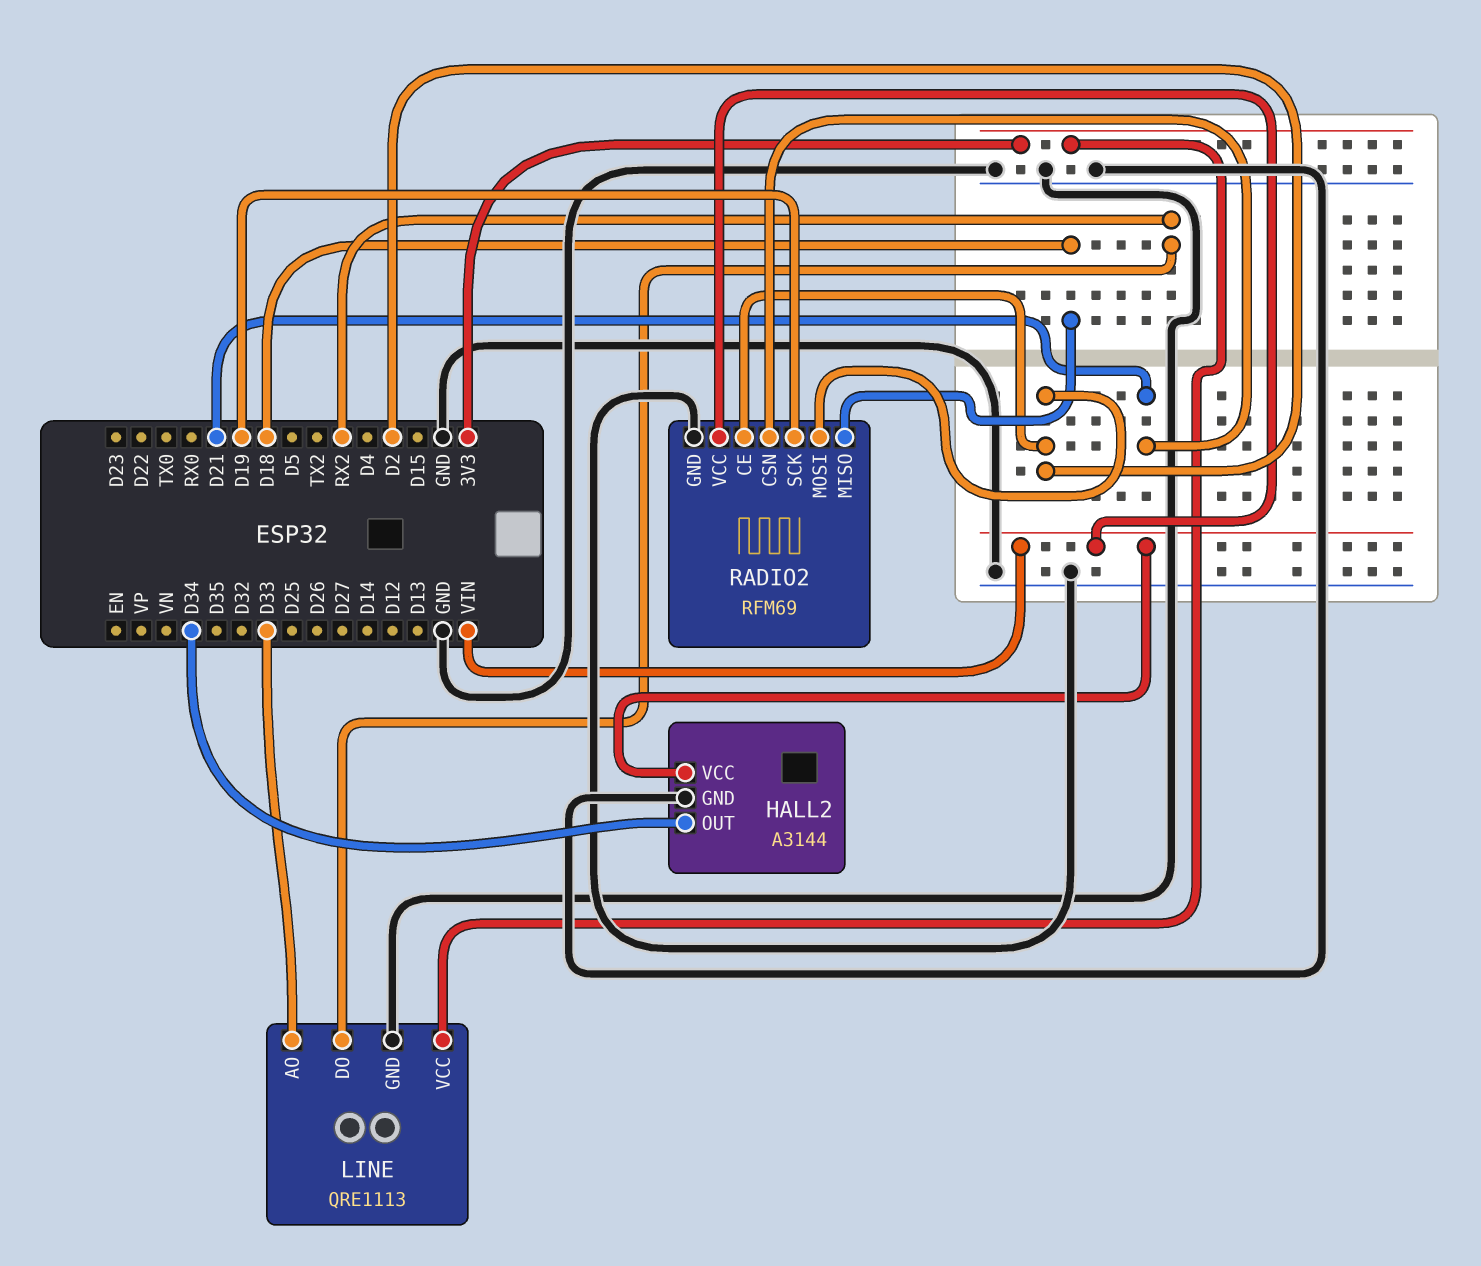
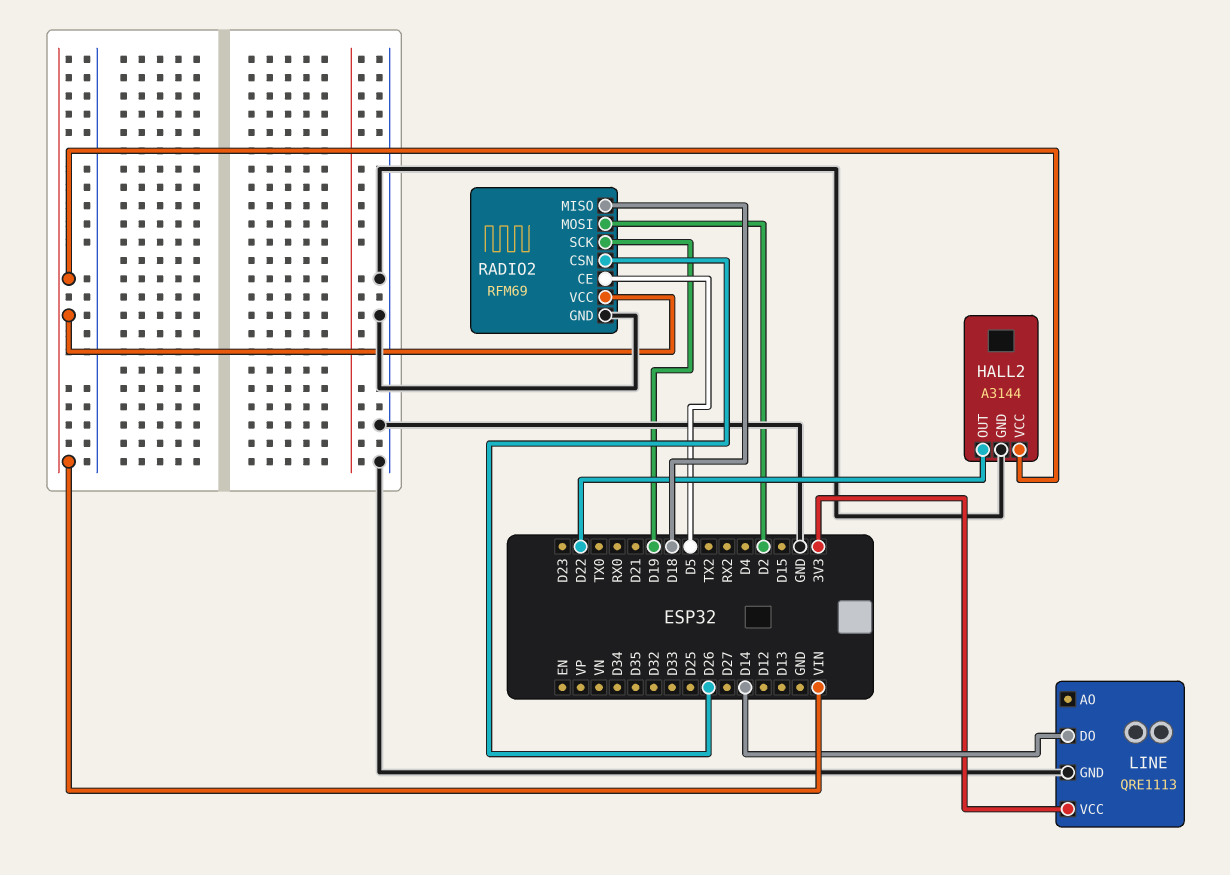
HALL2 pin OUT: D34 -> D22
LINE pin AO: D33 -> none
LINE pin DO: RX2 -> D14
RADIO2 pin CE: D2 -> D5
RADIO2 pin CSN: D21 -> D26

